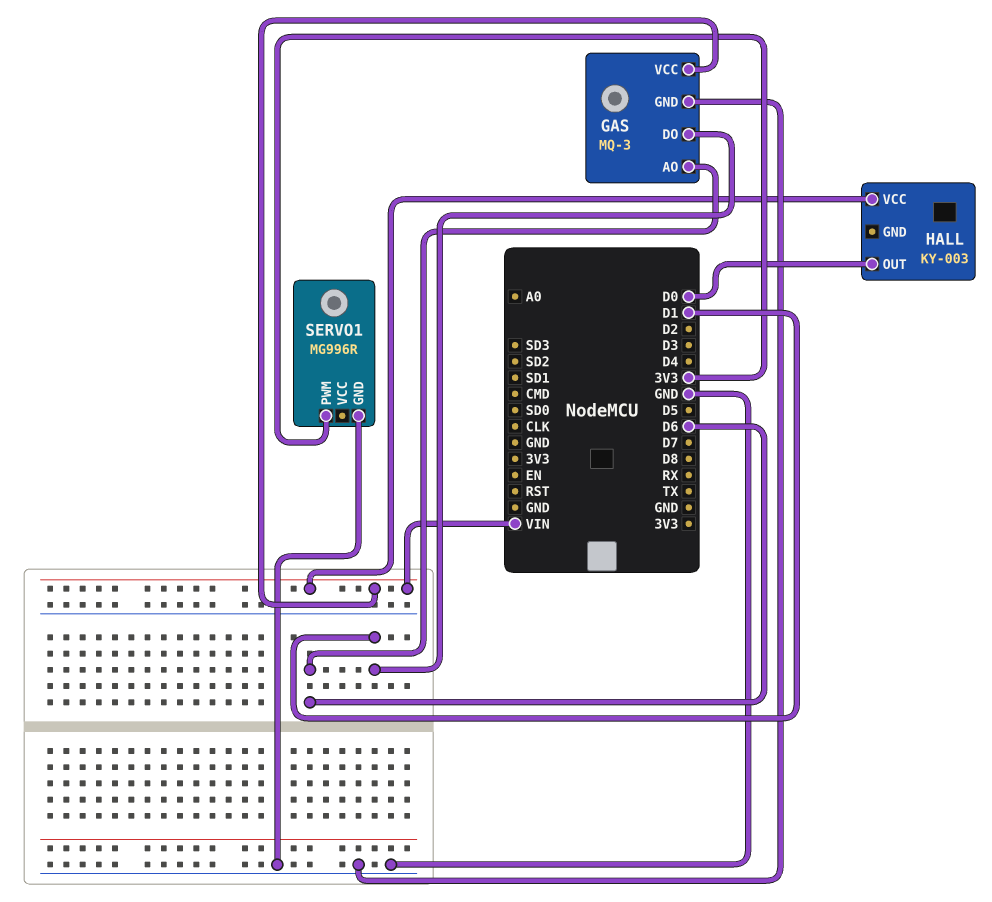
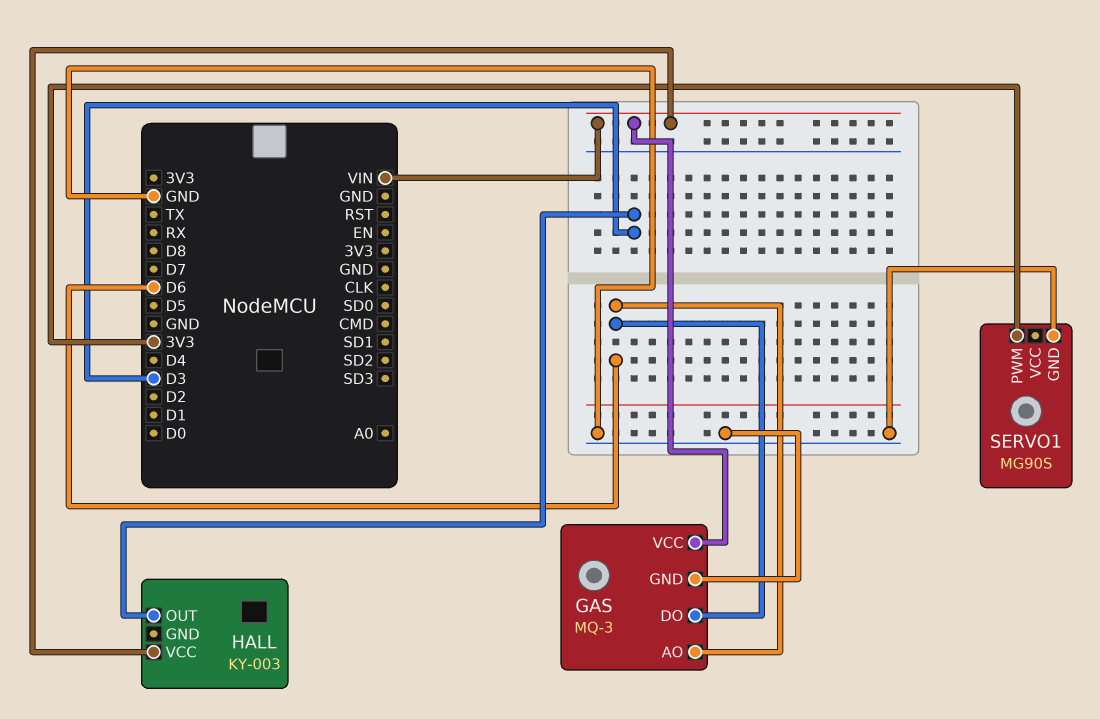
GAS pin DO: D1 -> D6
HALL pin OUT: D0 -> D3
SERVO1: MG996R -> MG90S

